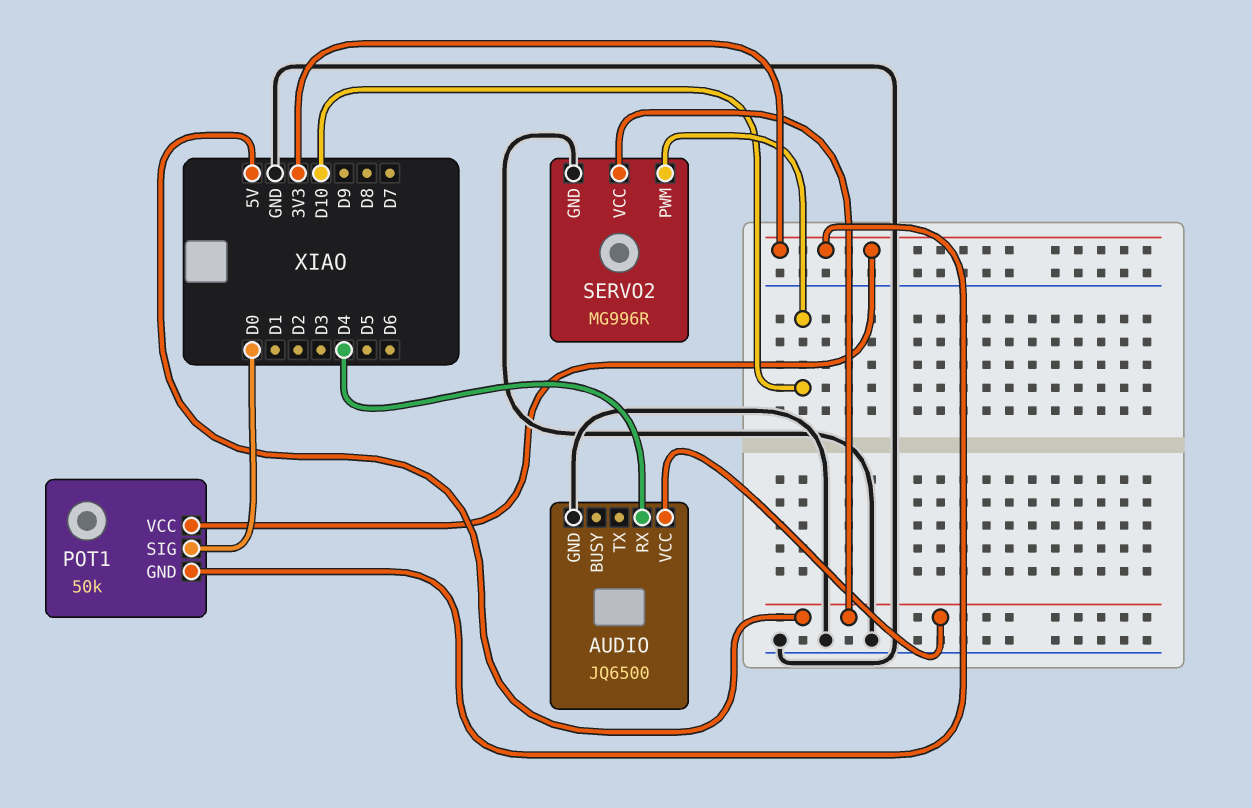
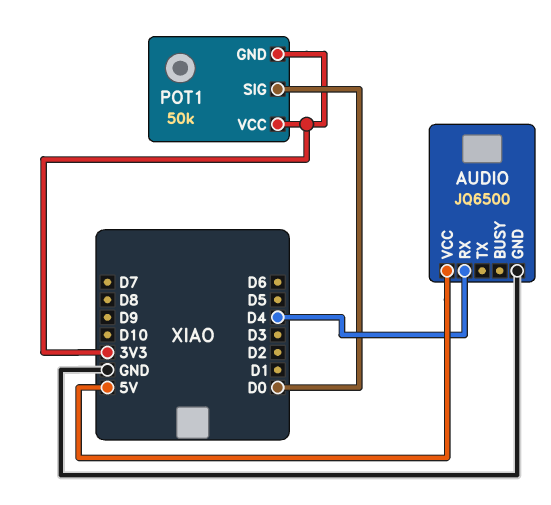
SERVO2: MG996R -> none
SERVO2 pin GND: GND -> none
SERVO2 pin PWM: D10 -> none
SERVO2 pin VCC: 5V -> none

